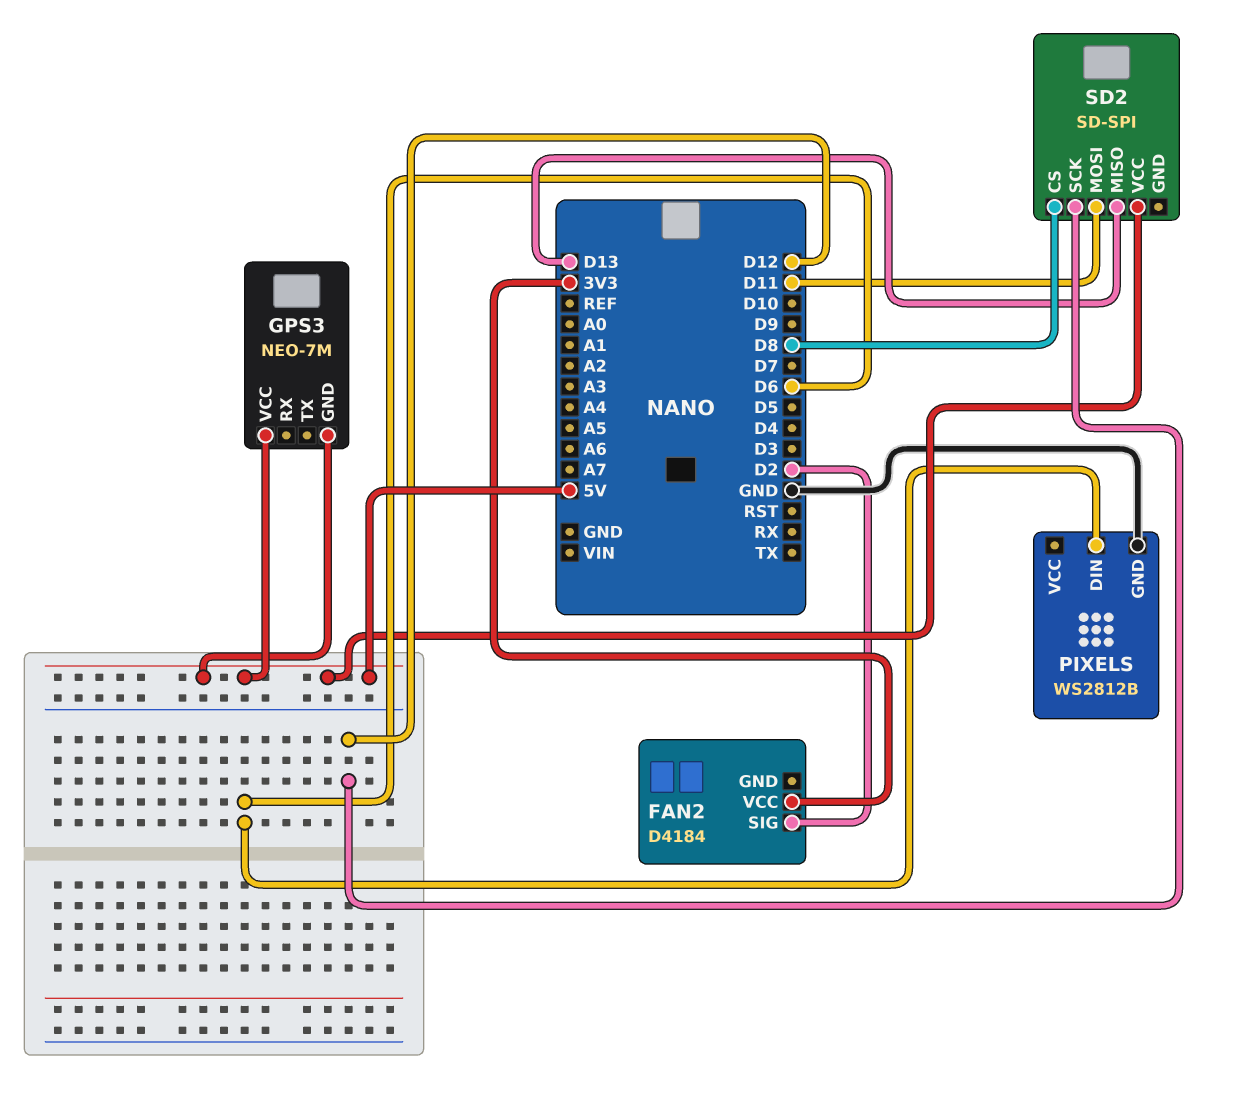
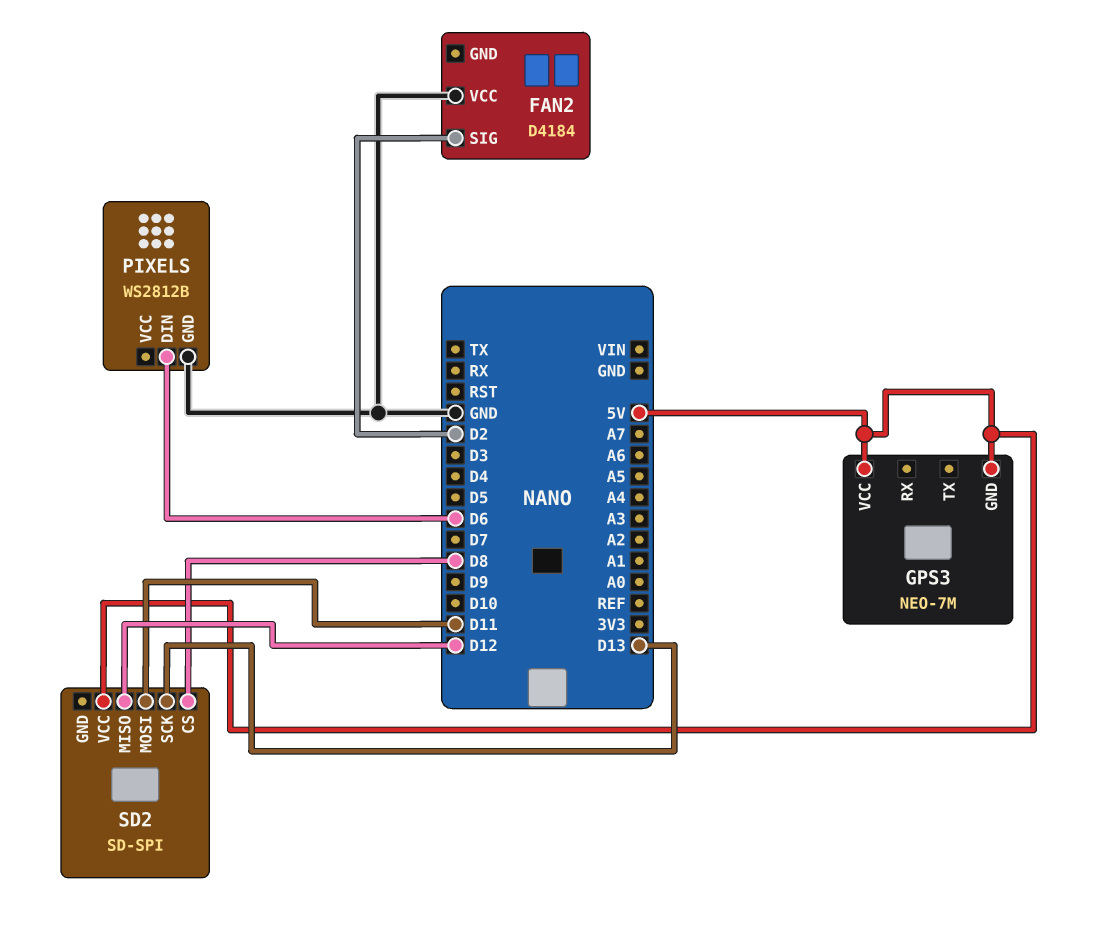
FAN2 pin VCC: 3V3 -> GND
SD2 pin MISO: D13 -> D12
SD2 pin SCK: D12 -> D13

